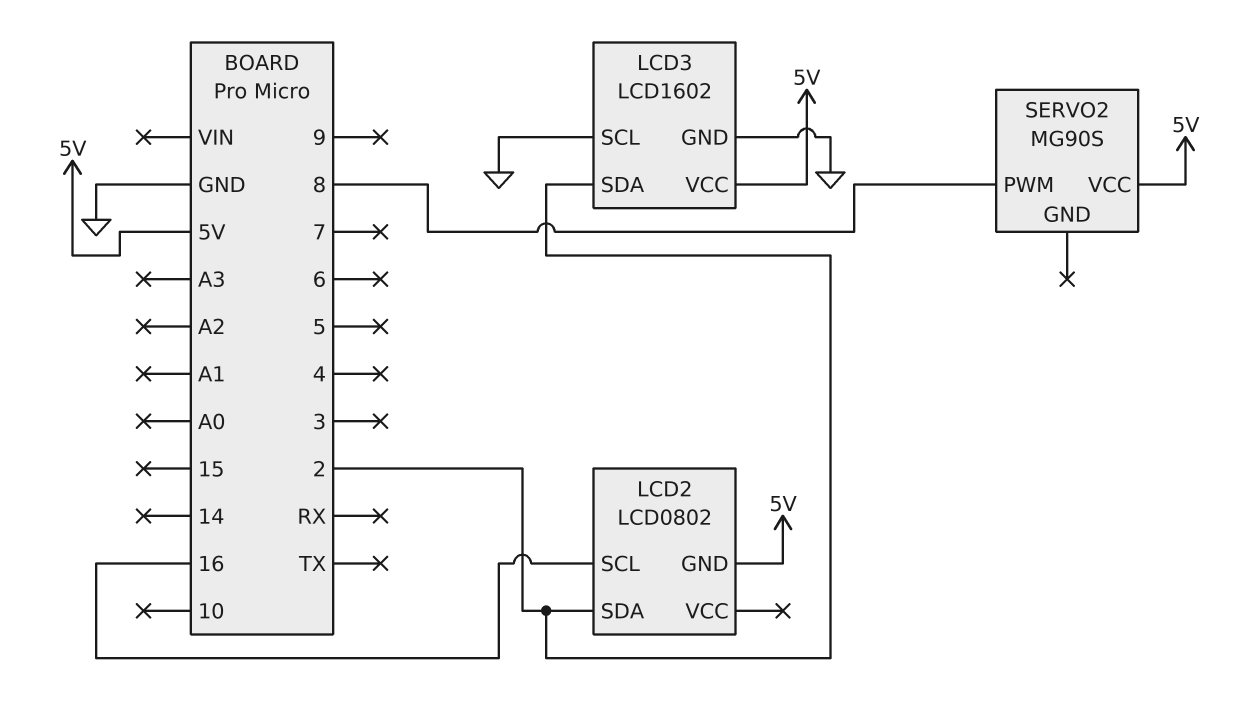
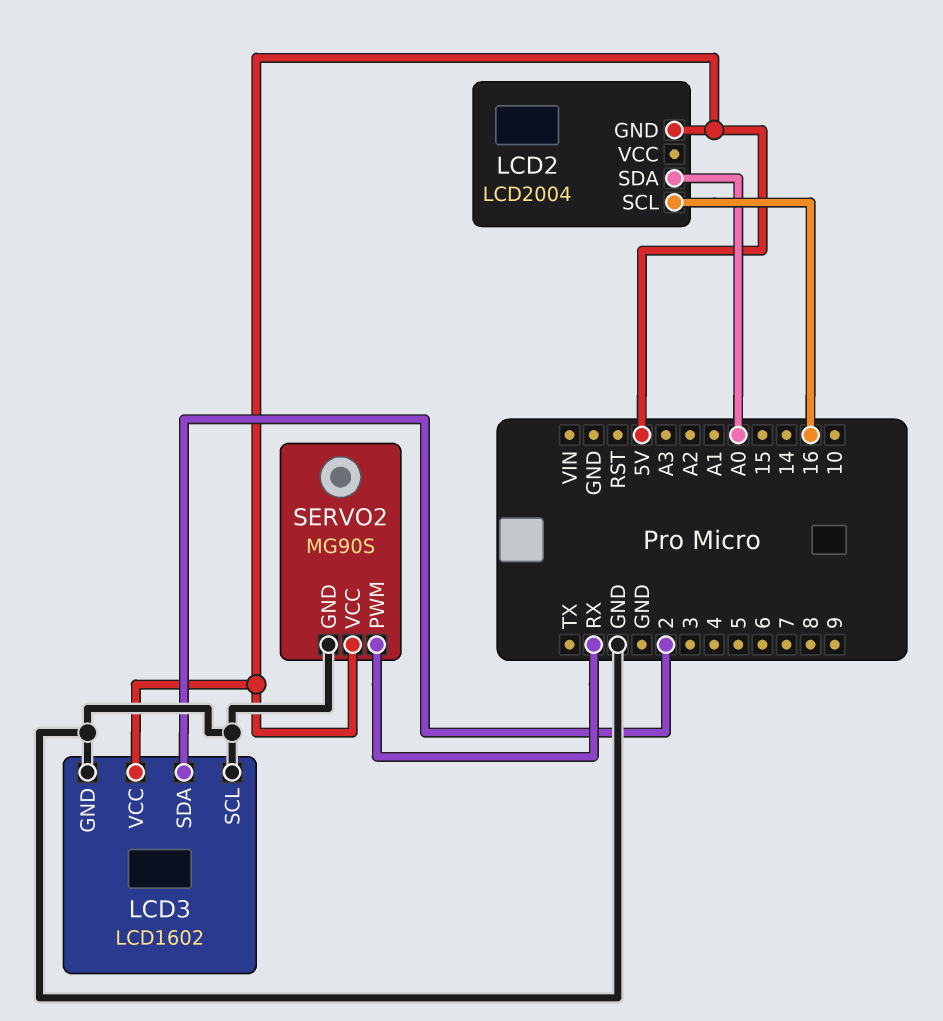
LCD2: LCD0802 -> LCD2004
LCD2 pin SDA: 2 -> A0
SERVO2 pin GND: none -> GND
SERVO2 pin PWM: 8 -> RX

